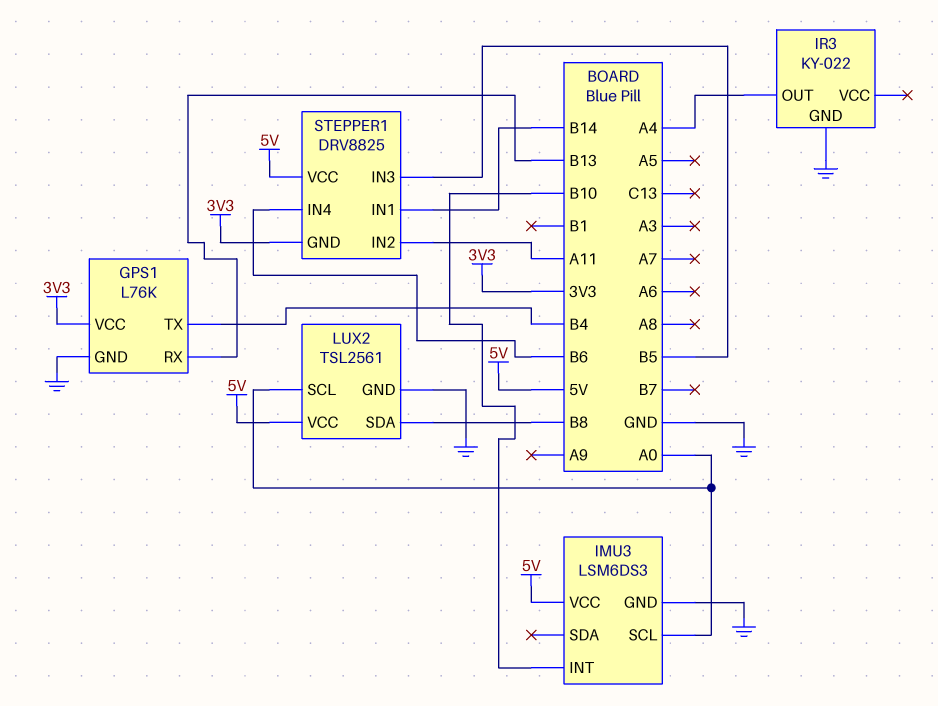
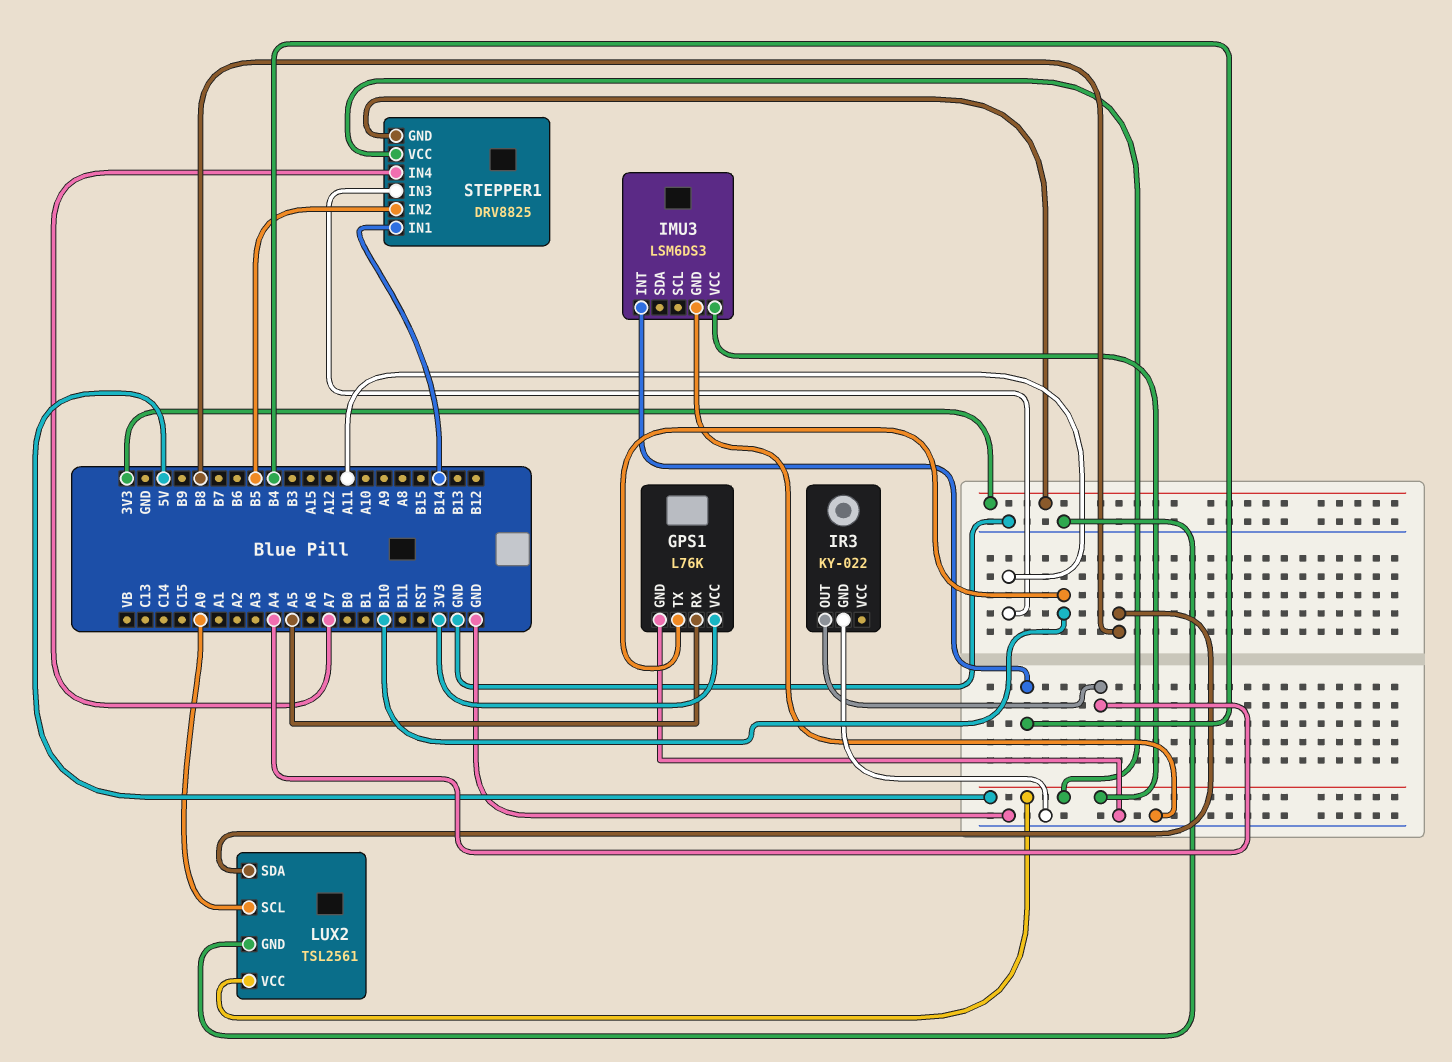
GPS1 pin RX: B13 -> A5
GPS1 pin TX: B4 -> B10
IMU3 pin INT: B10 -> B4
IMU3 pin SCL: A0 -> none
STEPPER1 pin IN2: A11 -> B5
STEPPER1 pin IN3: B5 -> A11
STEPPER1 pin IN4: B6 -> A7

